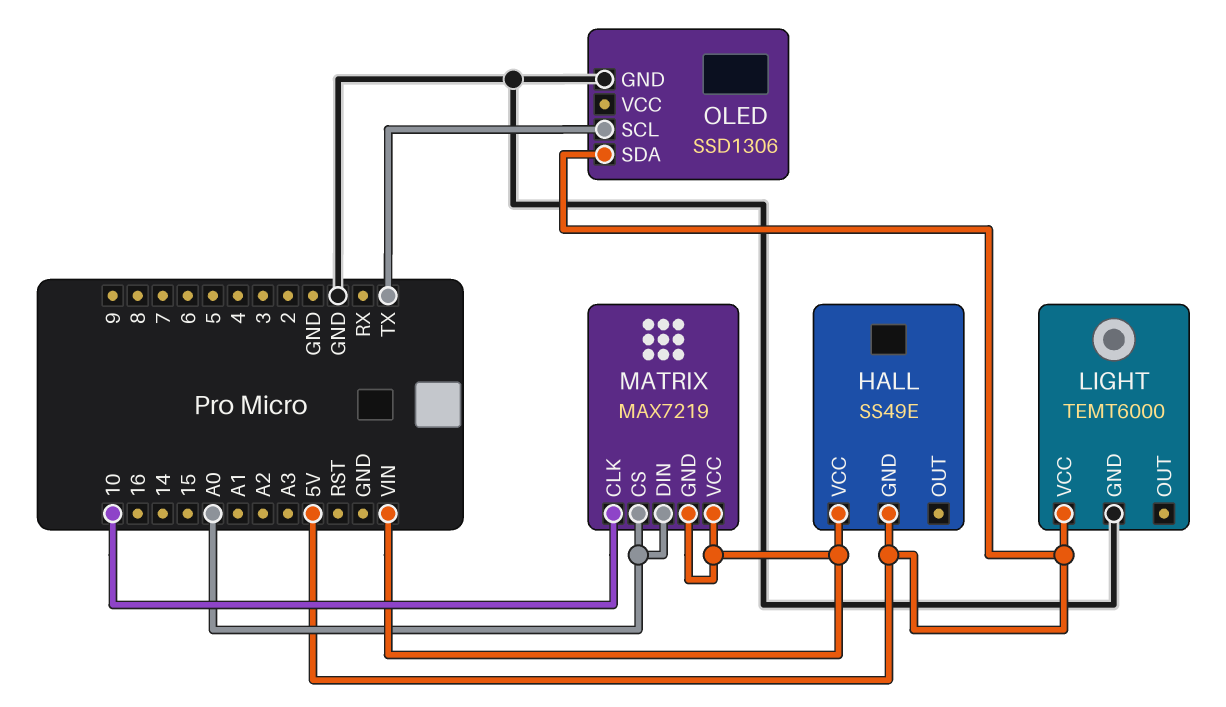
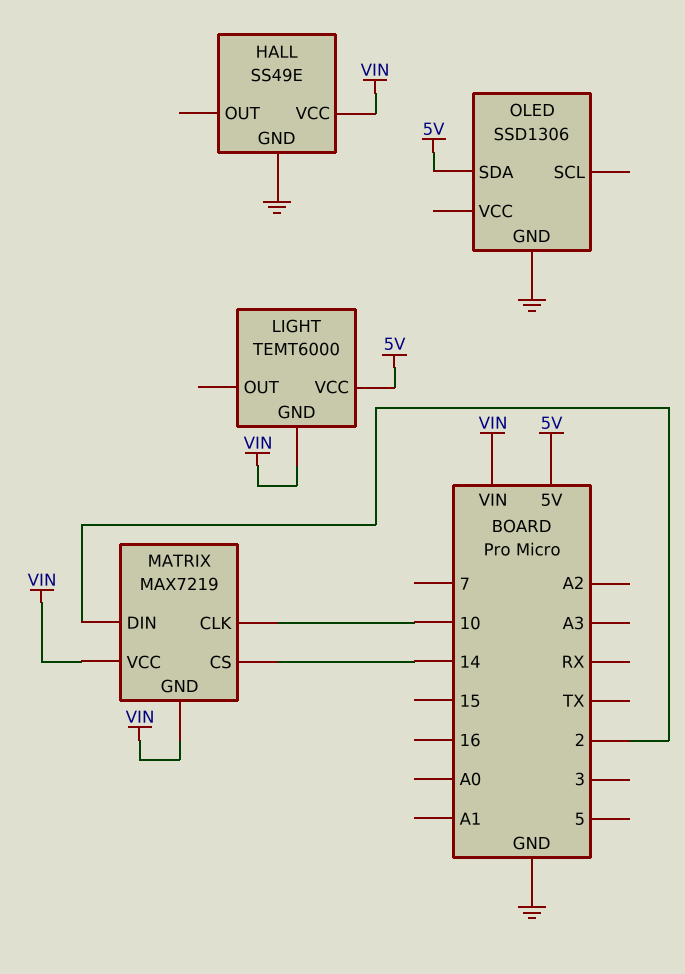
HALL pin GND: 5V -> GND
LIGHT pin GND: GND -> VIN
MATRIX pin CS: A0 -> 14
MATRIX pin DIN: A0 -> 2
OLED pin SCL: TX -> none

